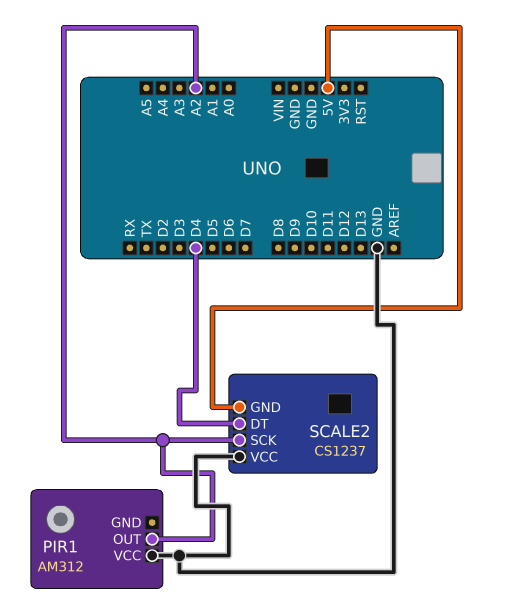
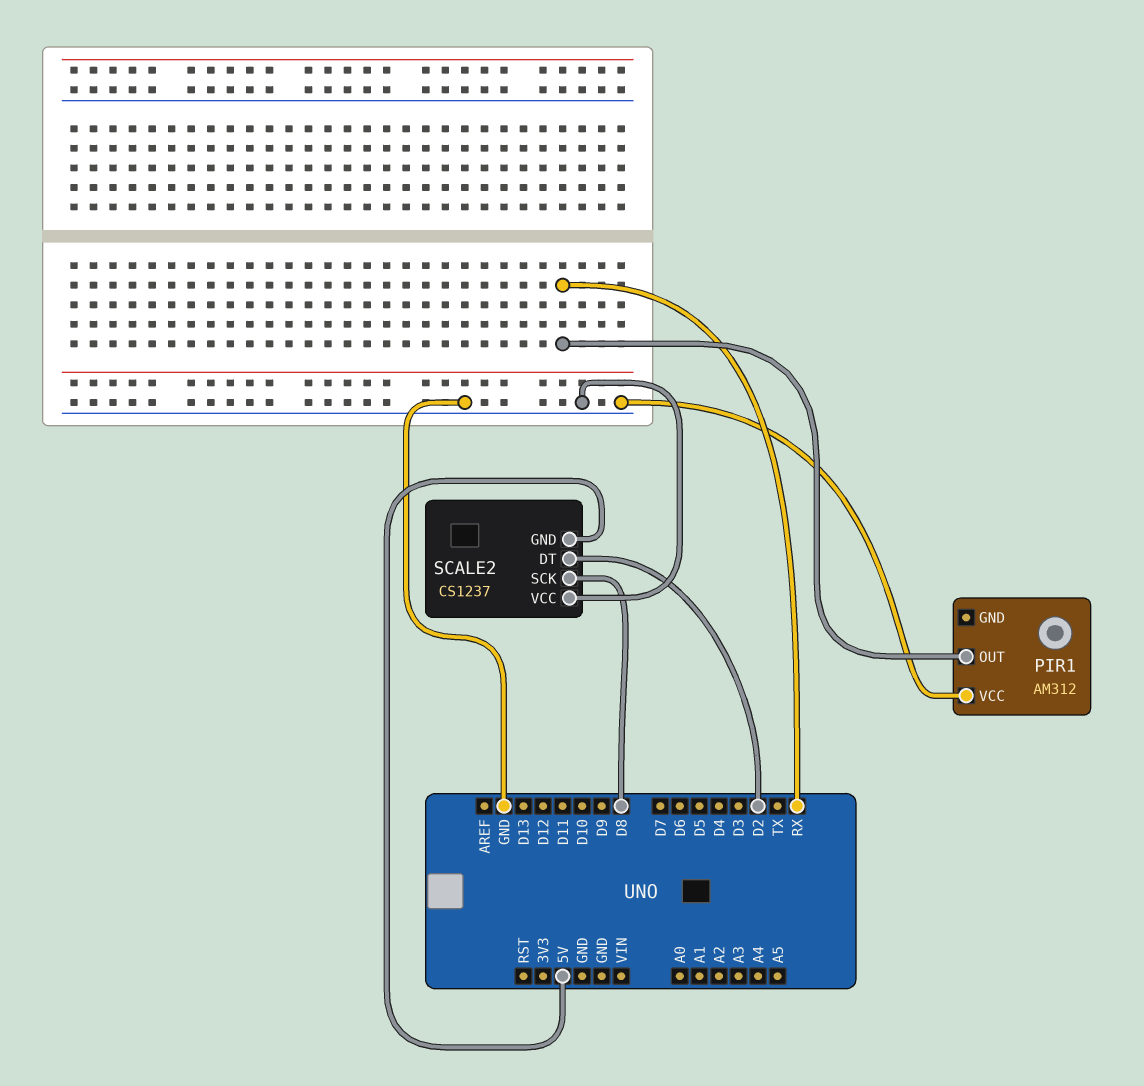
PIR1 pin OUT: A2 -> RX
SCALE2 pin DT: D4 -> D2
SCALE2 pin SCK: A2 -> D8

